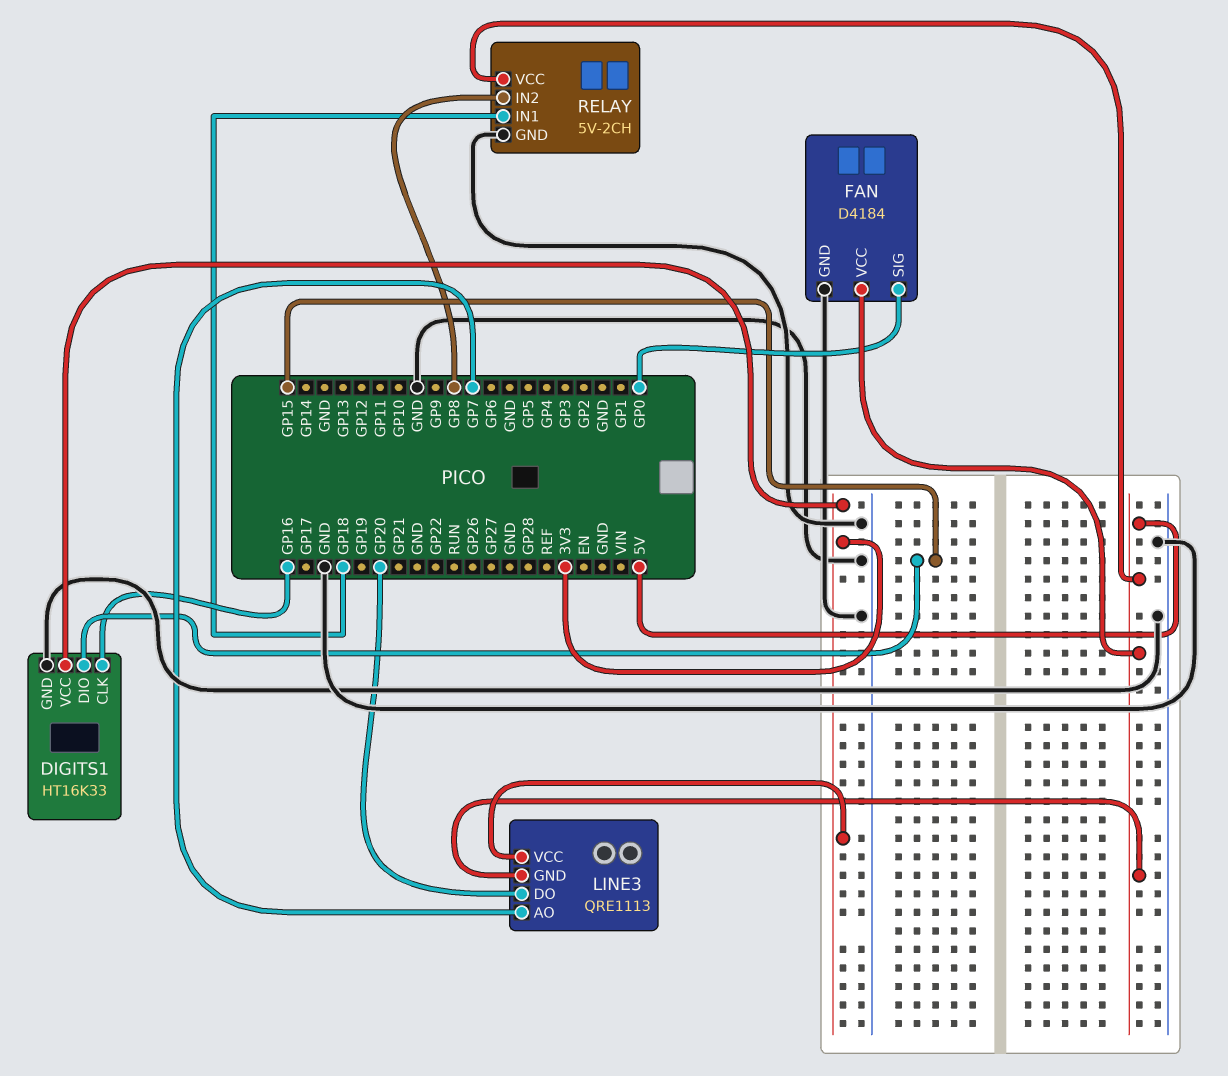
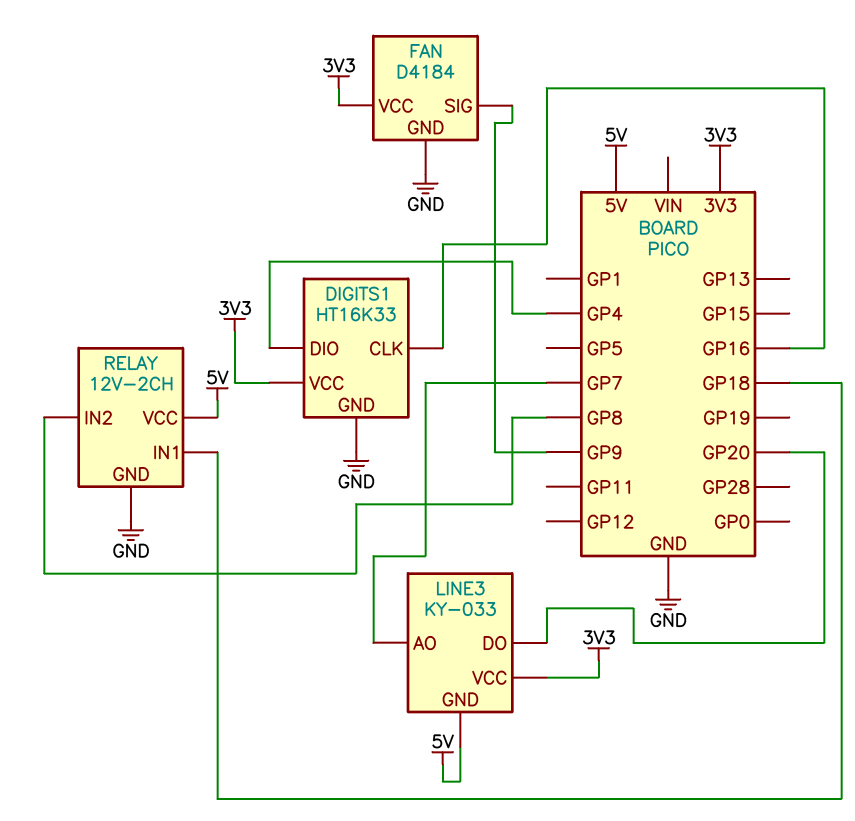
DIGITS1 pin DIO: GP15 -> GP4
FAN pin SIG: GP0 -> GP9
FAN pin VCC: 5V -> 3V3
LINE3: QRE1113 -> KY-033
RELAY: 5V-2CH -> 12V-2CH

